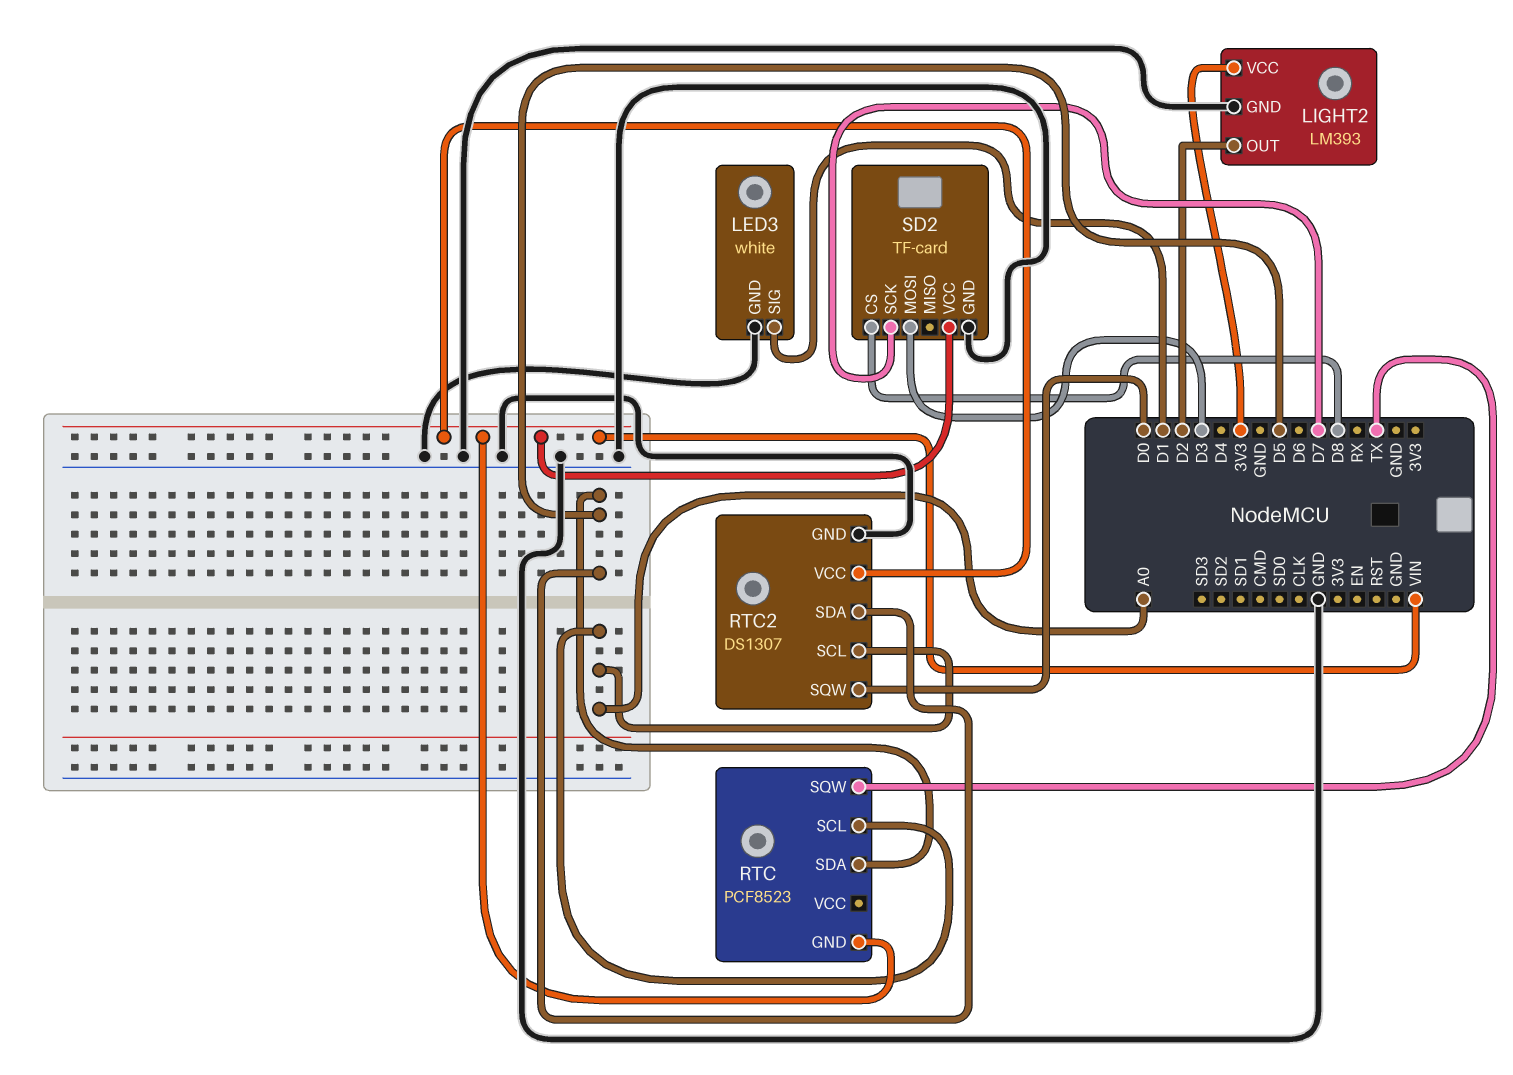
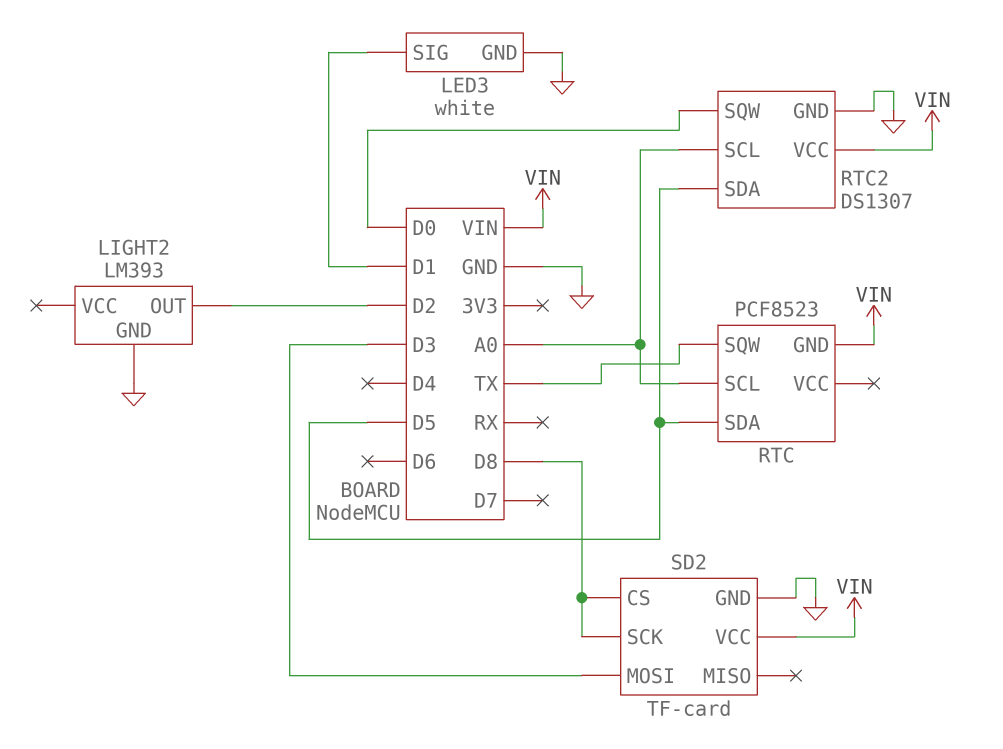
LIGHT2 pin VCC: 3V3 -> none
SD2 pin SCK: D7 -> D8

